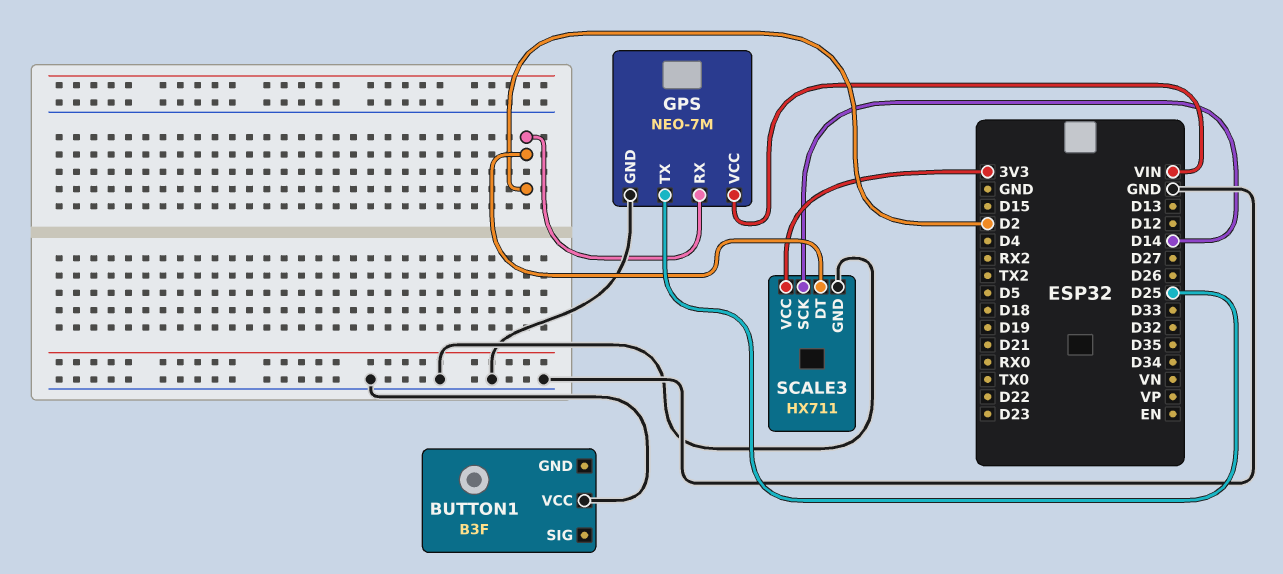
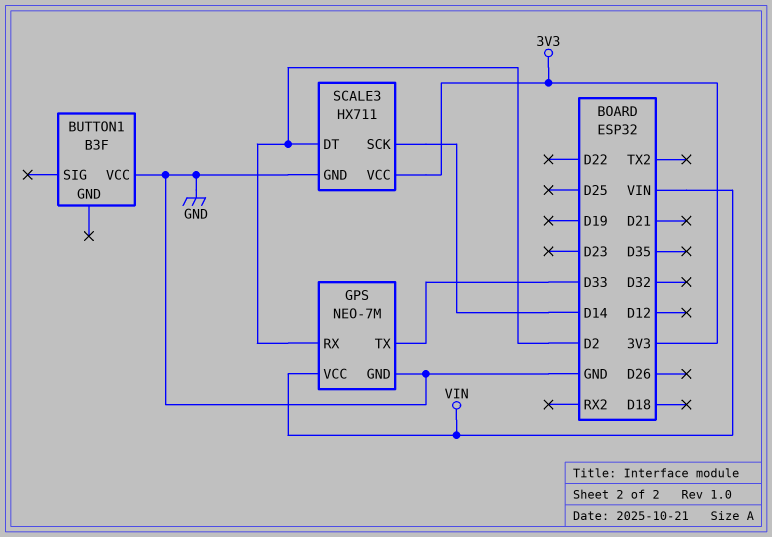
GPS pin TX: D25 -> D33

